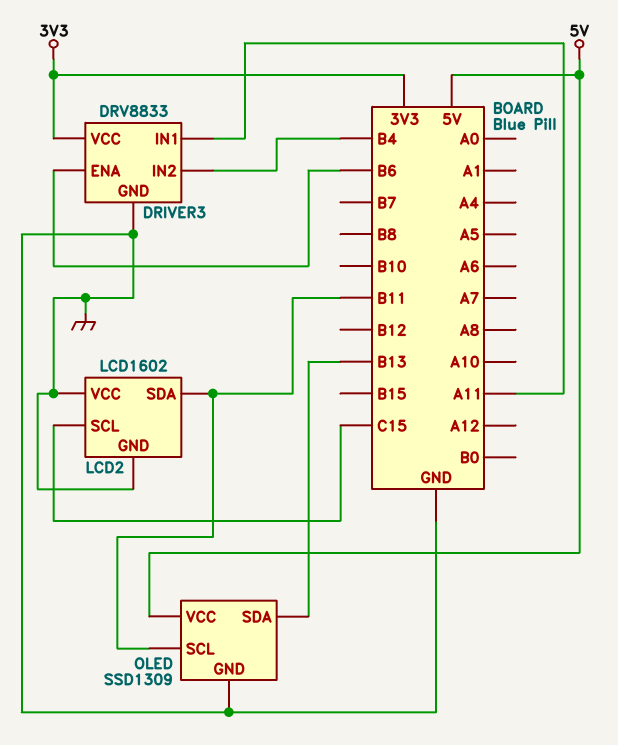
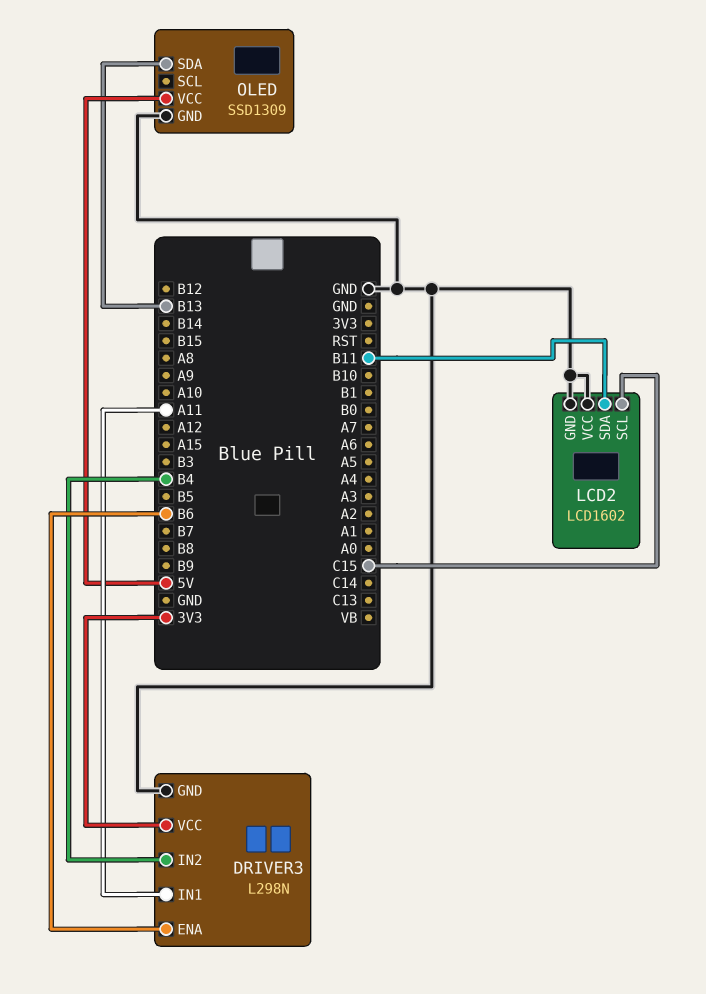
DRIVER3: DRV8833 -> L298N
OLED pin SCL: B11 -> none

